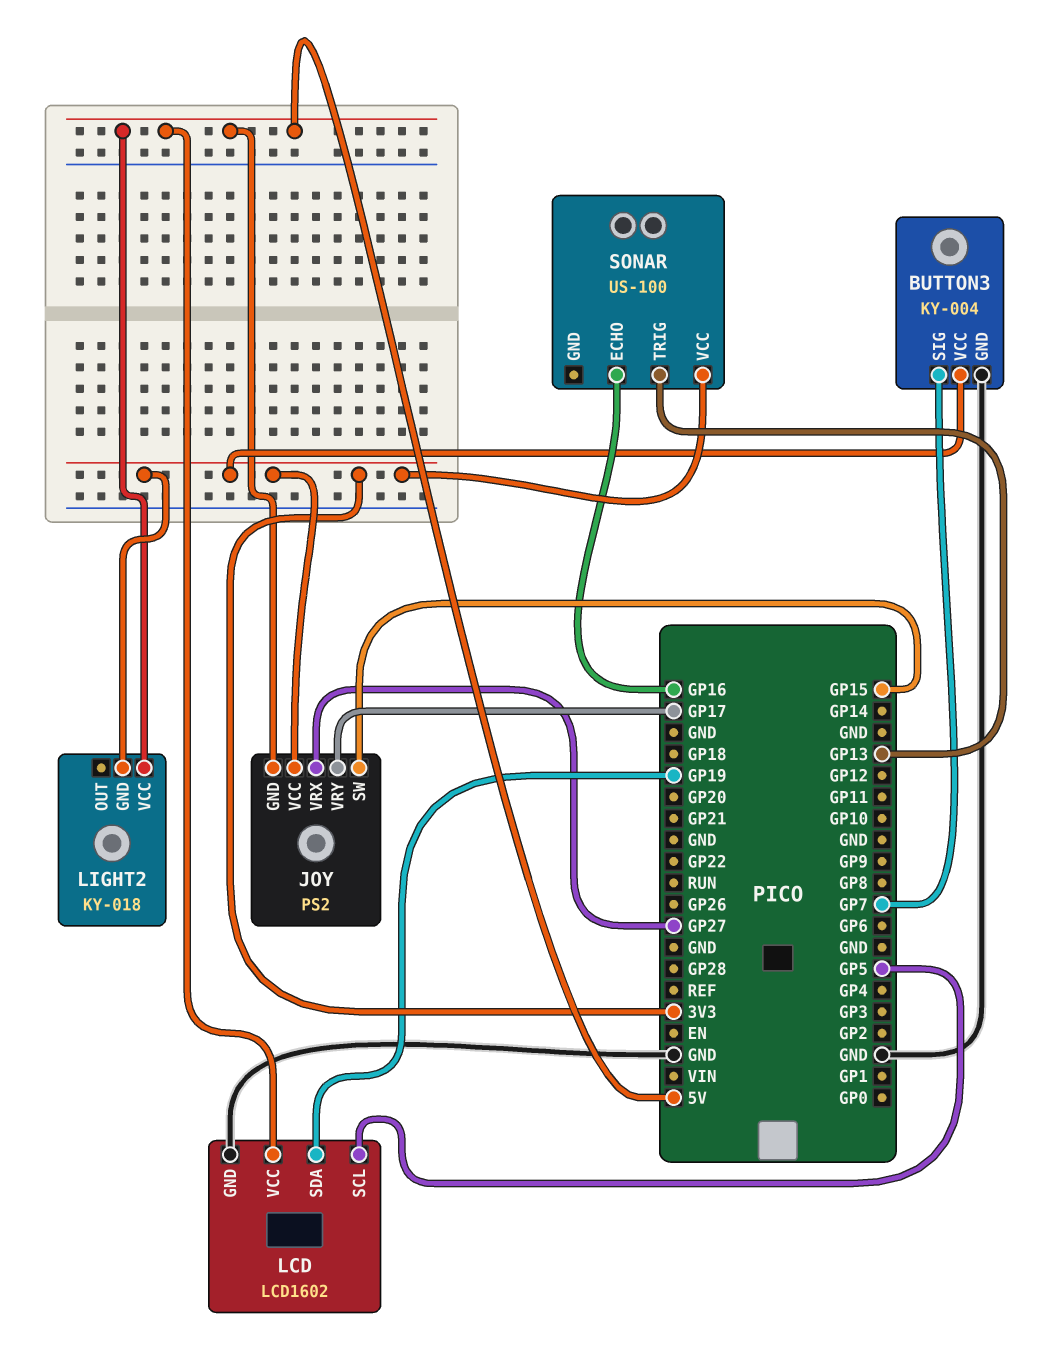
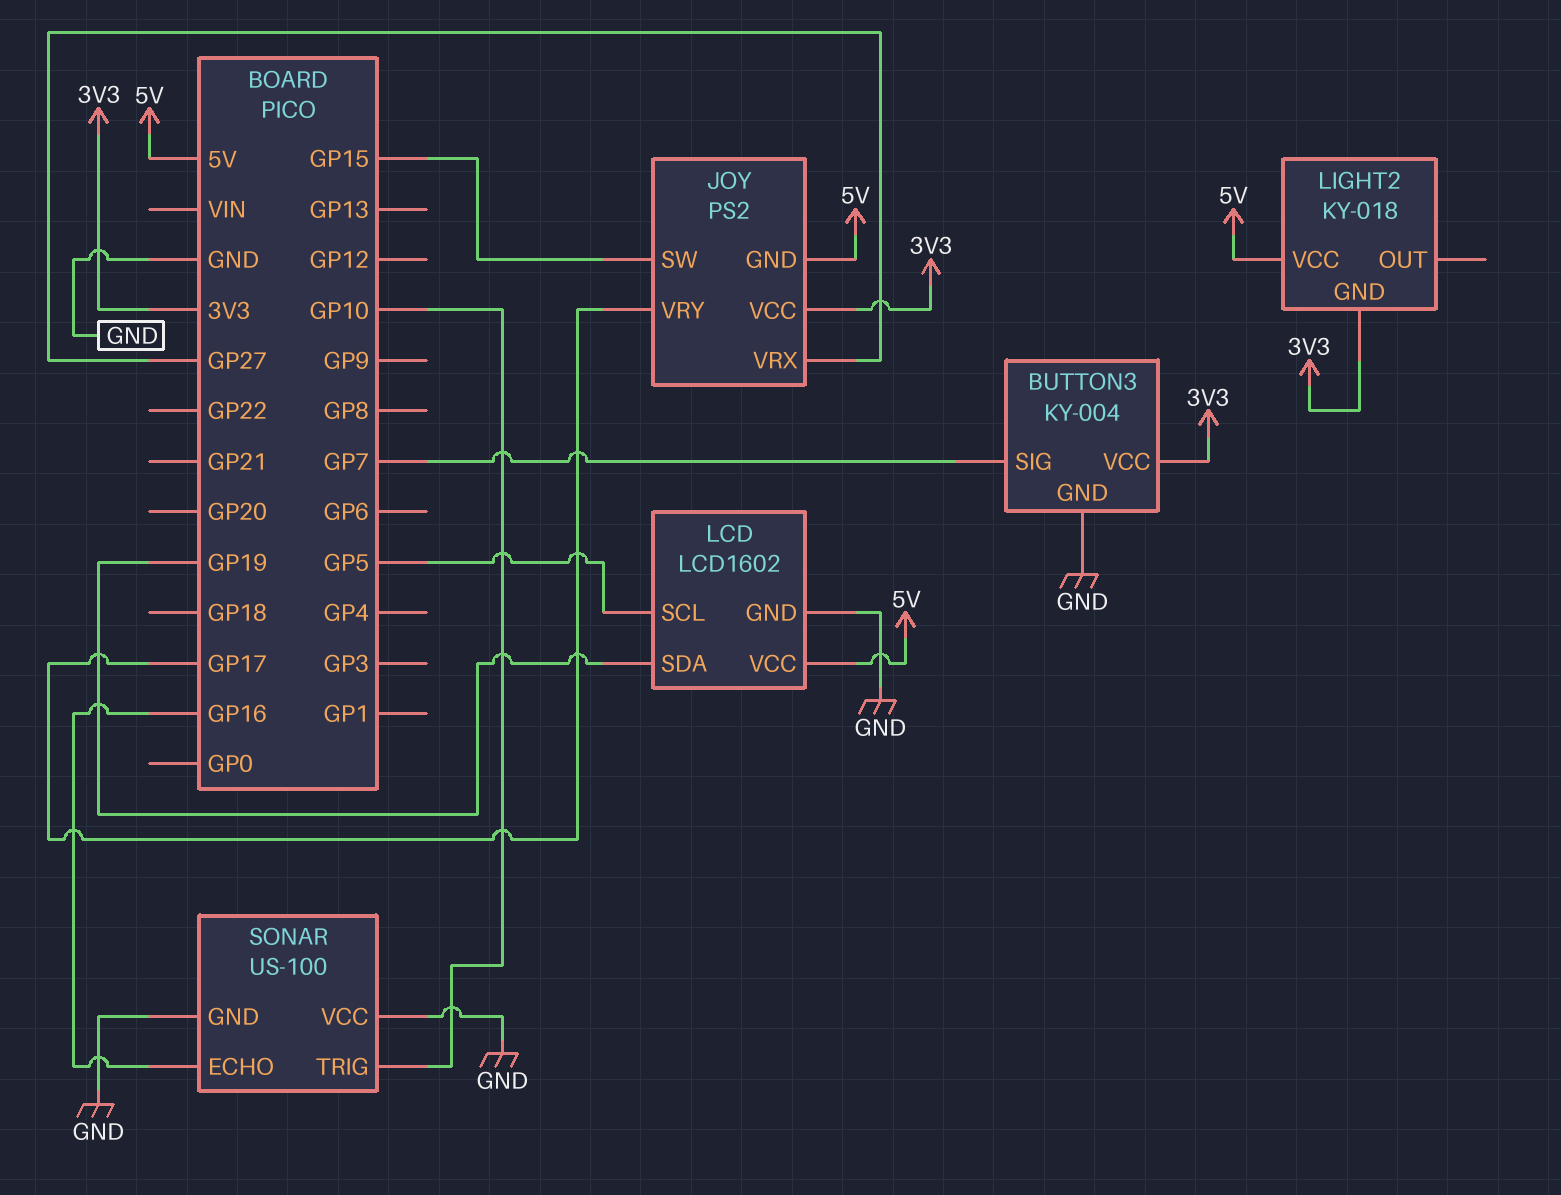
SONAR pin GND: none -> GND
SONAR pin TRIG: GP13 -> GP10
SONAR pin VCC: 3V3 -> GND

